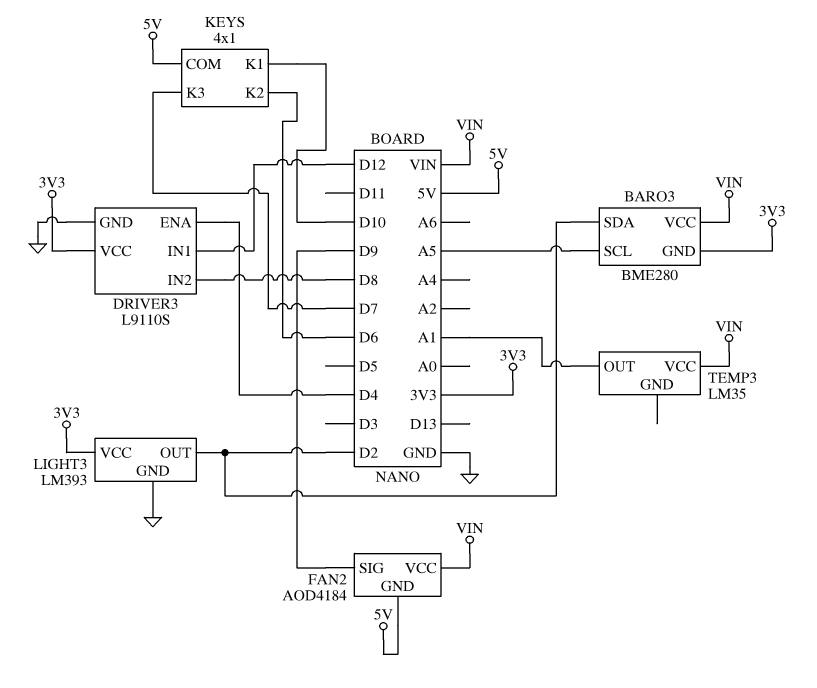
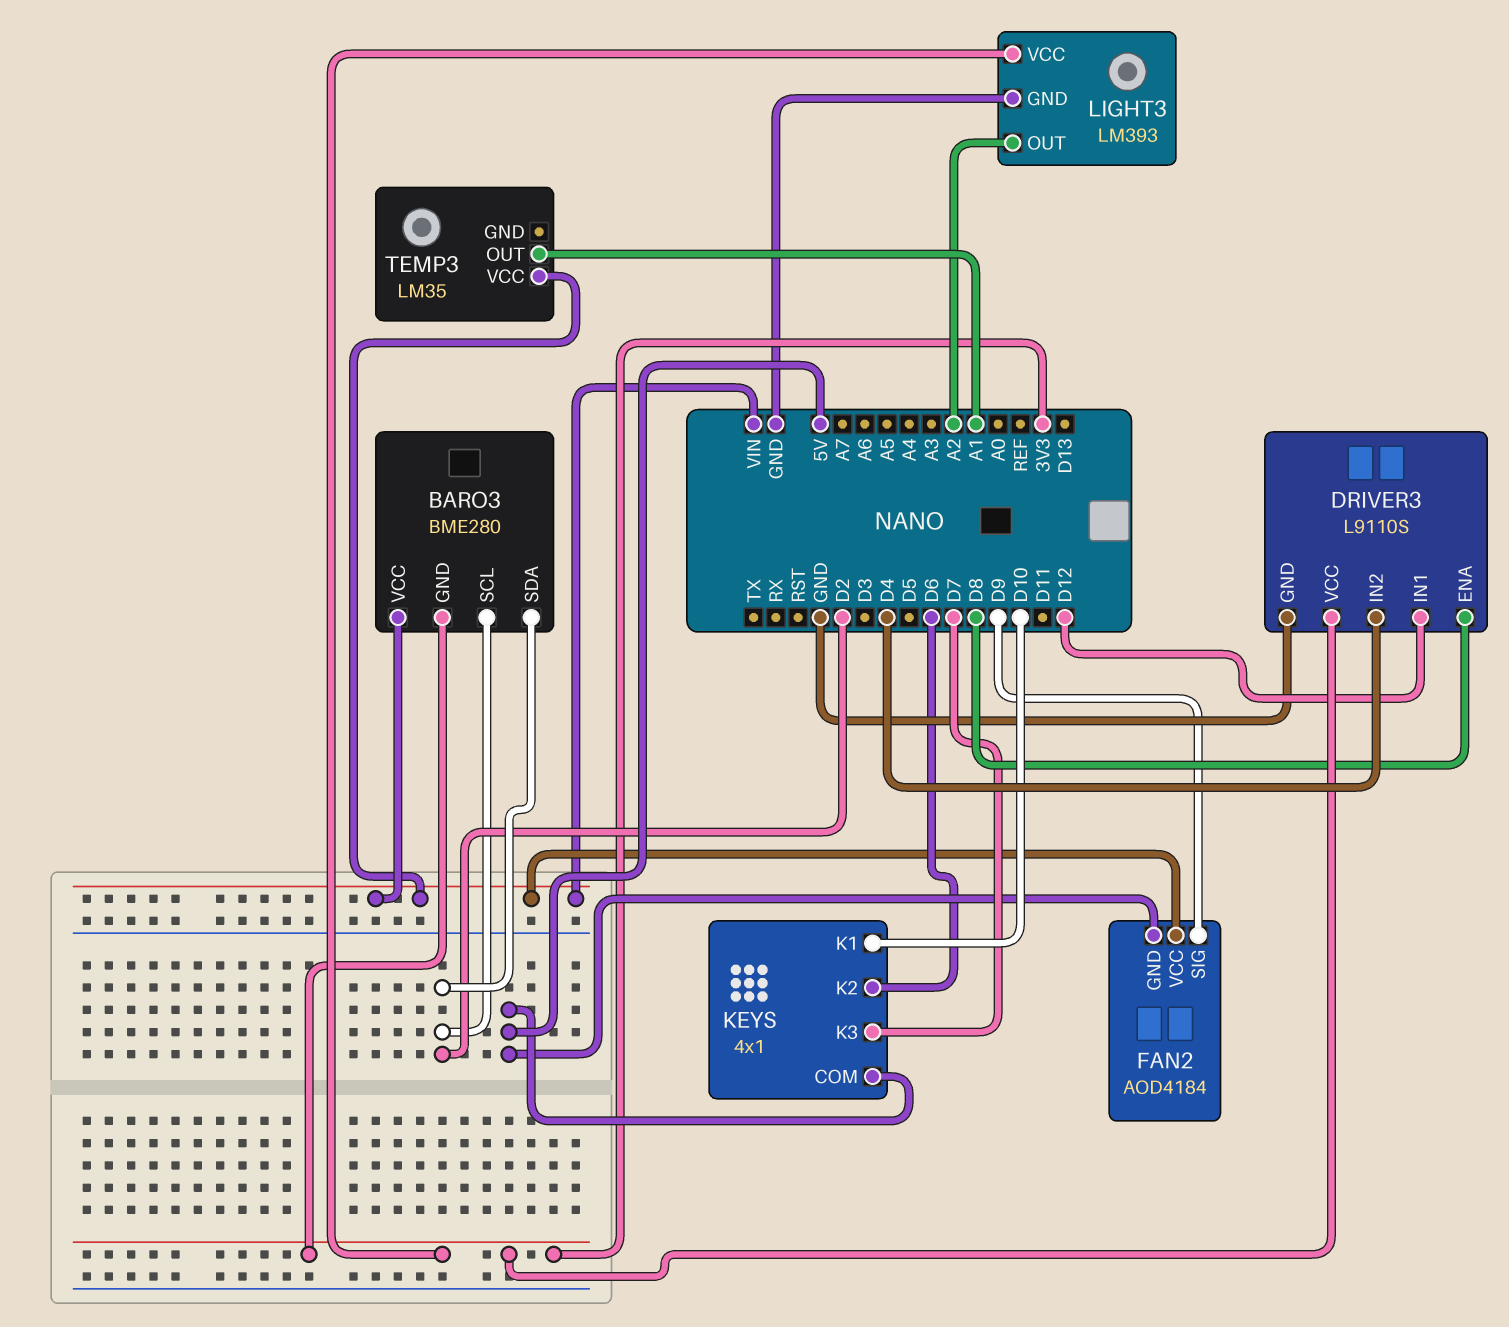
BARO3 pin SCL: A5 -> D2
DRIVER3 pin ENA: D4 -> D8
DRIVER3 pin IN2: D8 -> D4
LIGHT3 pin OUT: D2 -> A2

